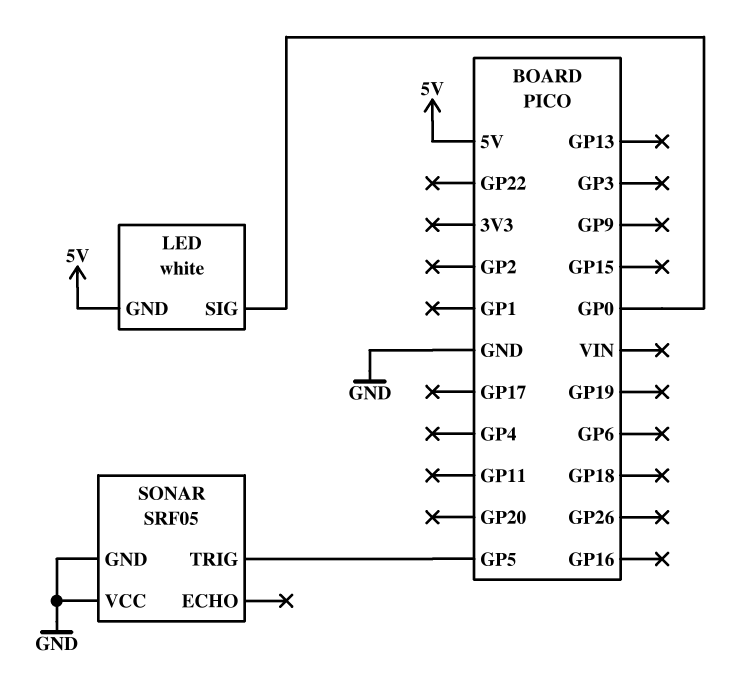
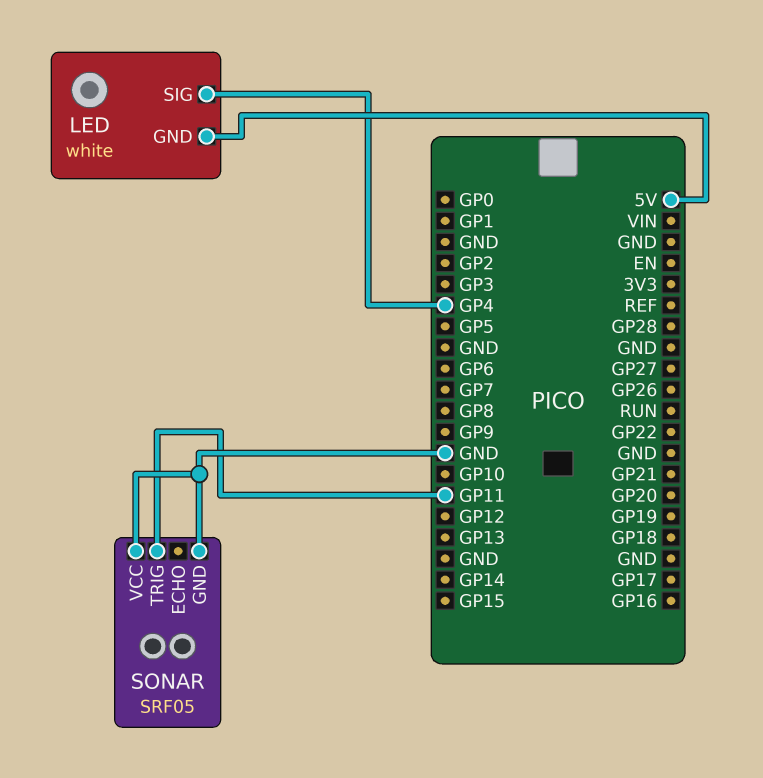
LED pin SIG: GP0 -> GP4
SONAR pin TRIG: GP5 -> GP11

